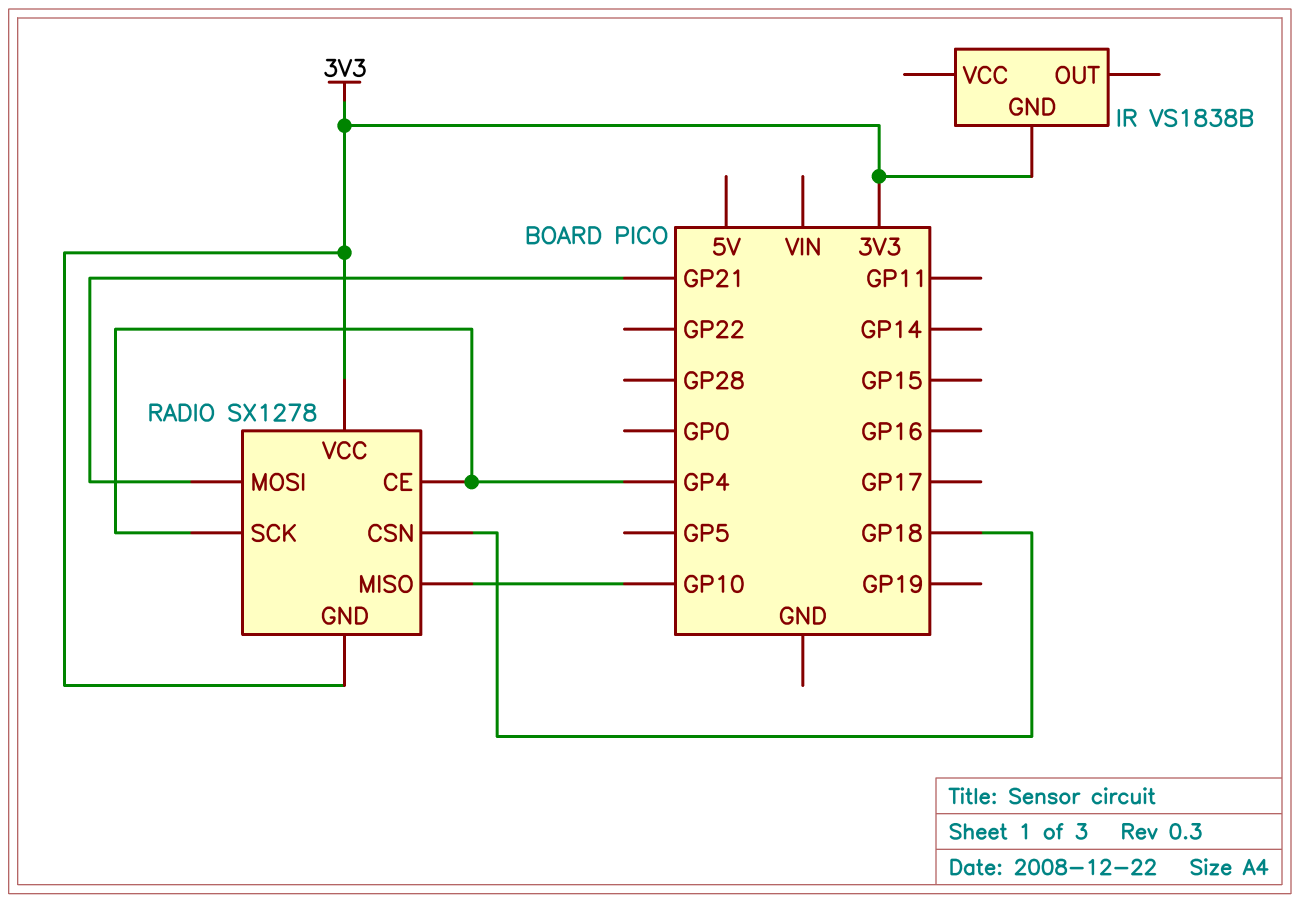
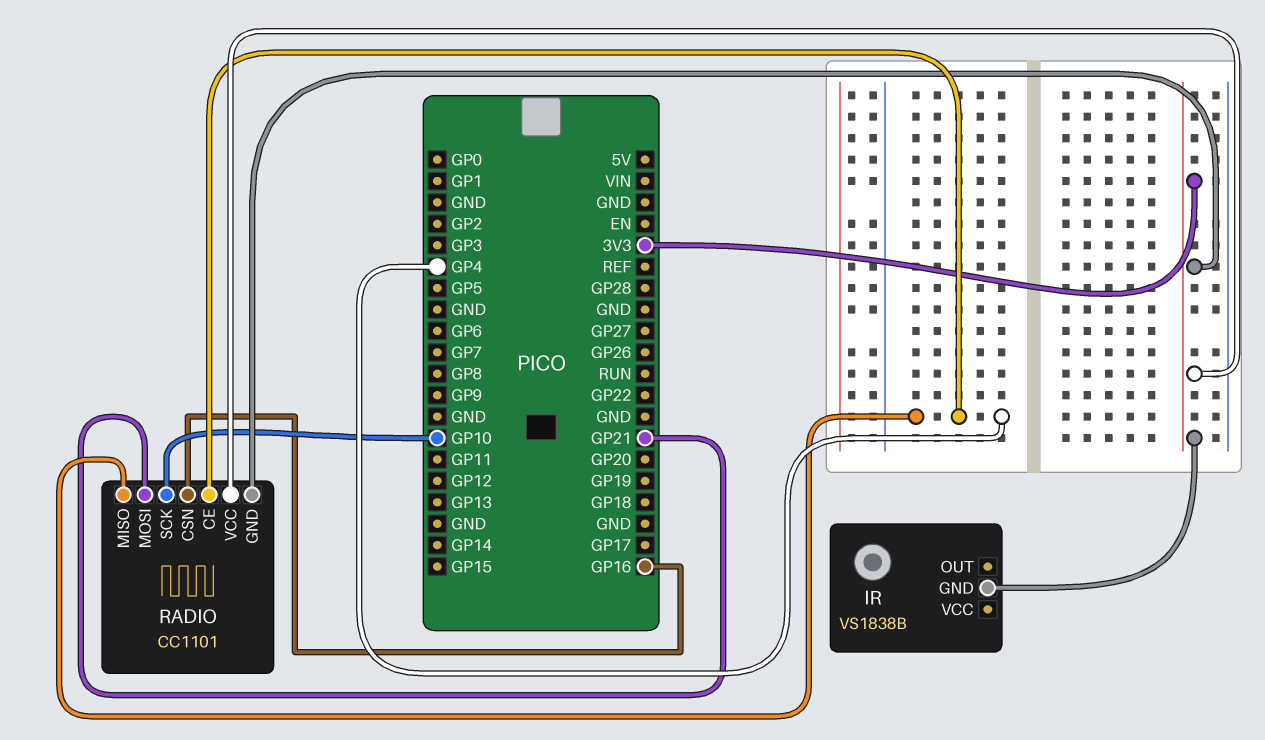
RADIO: SX1278 -> CC1101
RADIO pin CSN: GP18 -> GP16
RADIO pin MISO: GP10 -> GP4
RADIO pin SCK: GP4 -> GP10

